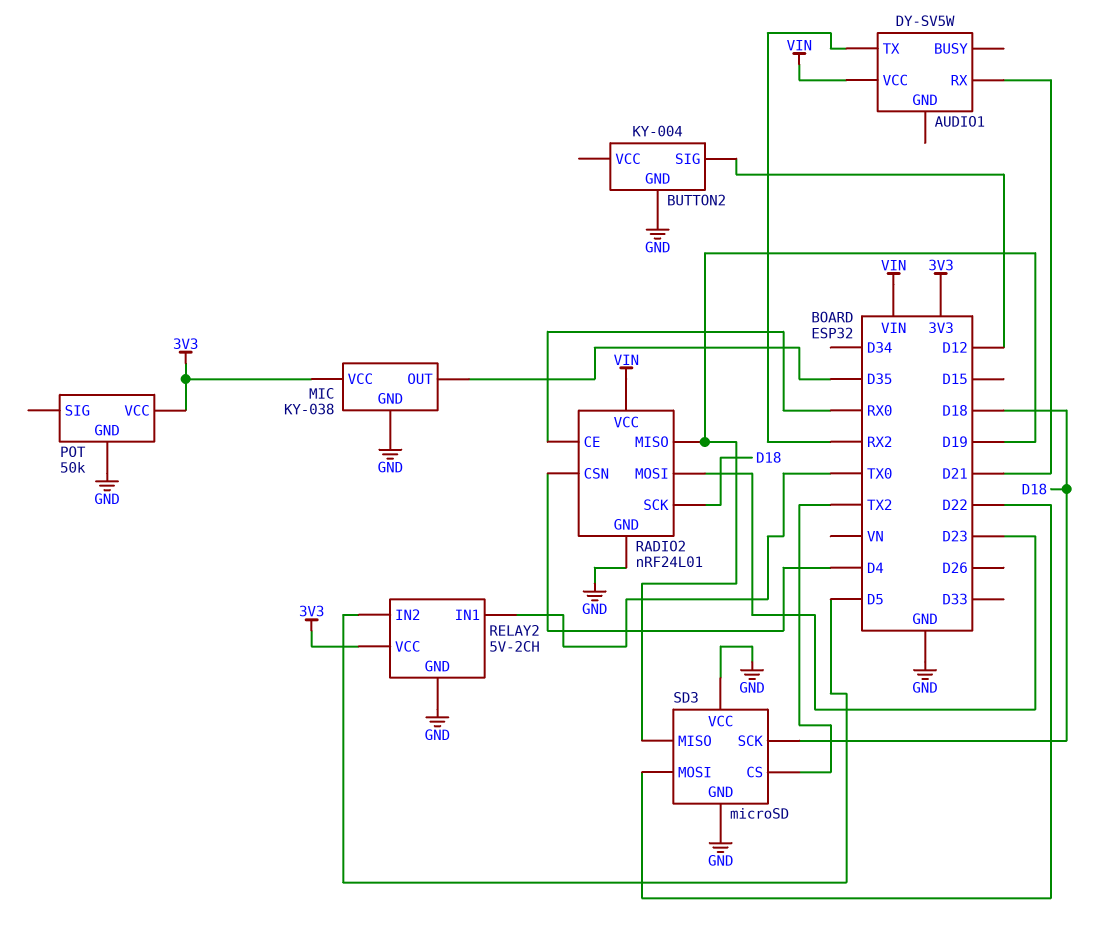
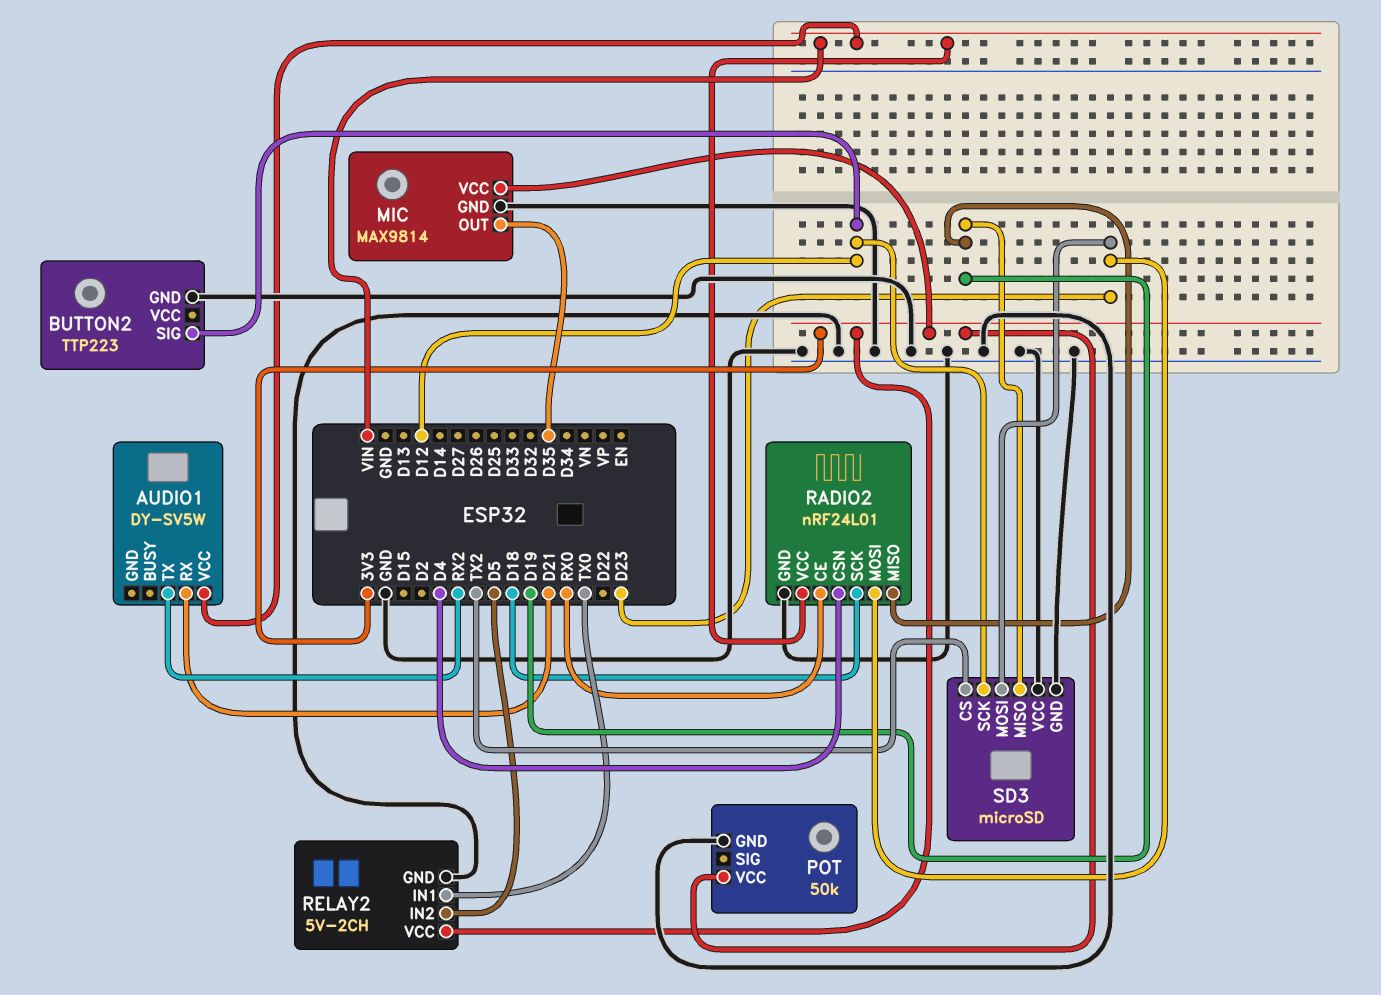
BUTTON2: KY-004 -> TTP223
MIC: KY-038 -> MAX9814
SD3 pin MOSI: D22 -> D23
SD3 pin SCK: D18 -> D12

